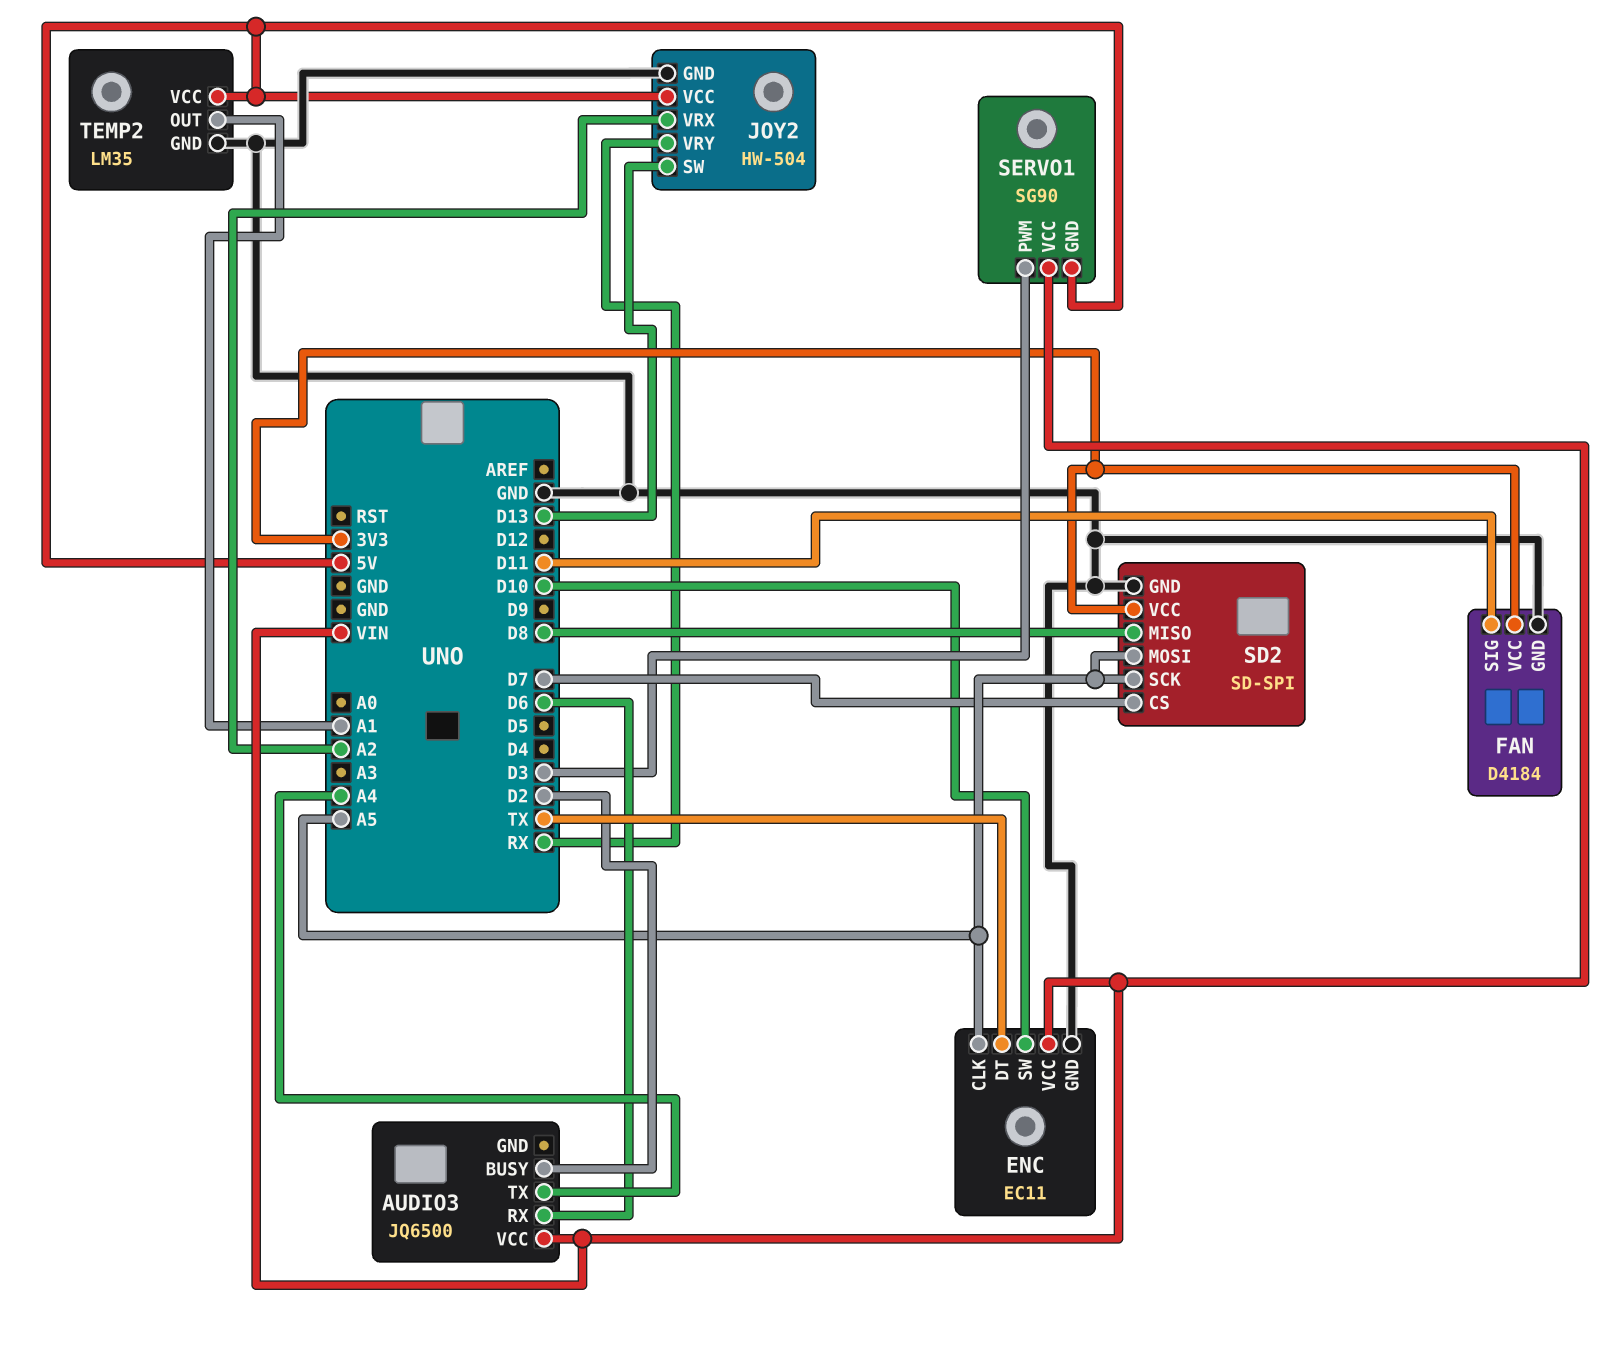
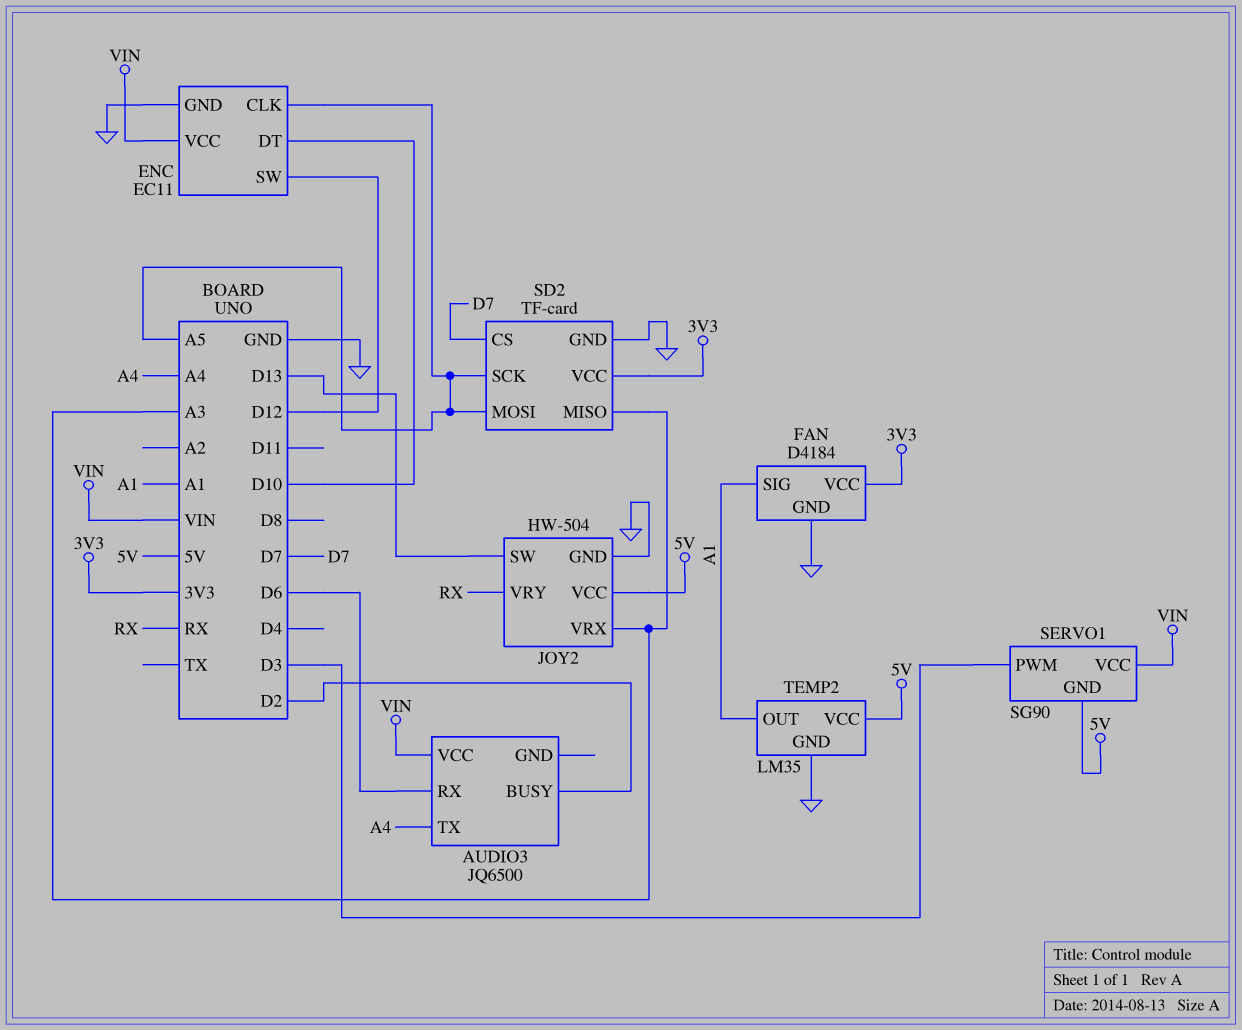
ENC pin DT: TX -> D10
ENC pin SW: D10 -> D12
FAN pin SIG: D11 -> A1
JOY2 pin VRX: A2 -> A3
SD2: SD-SPI -> TF-card
SD2 pin MISO: D8 -> A3

